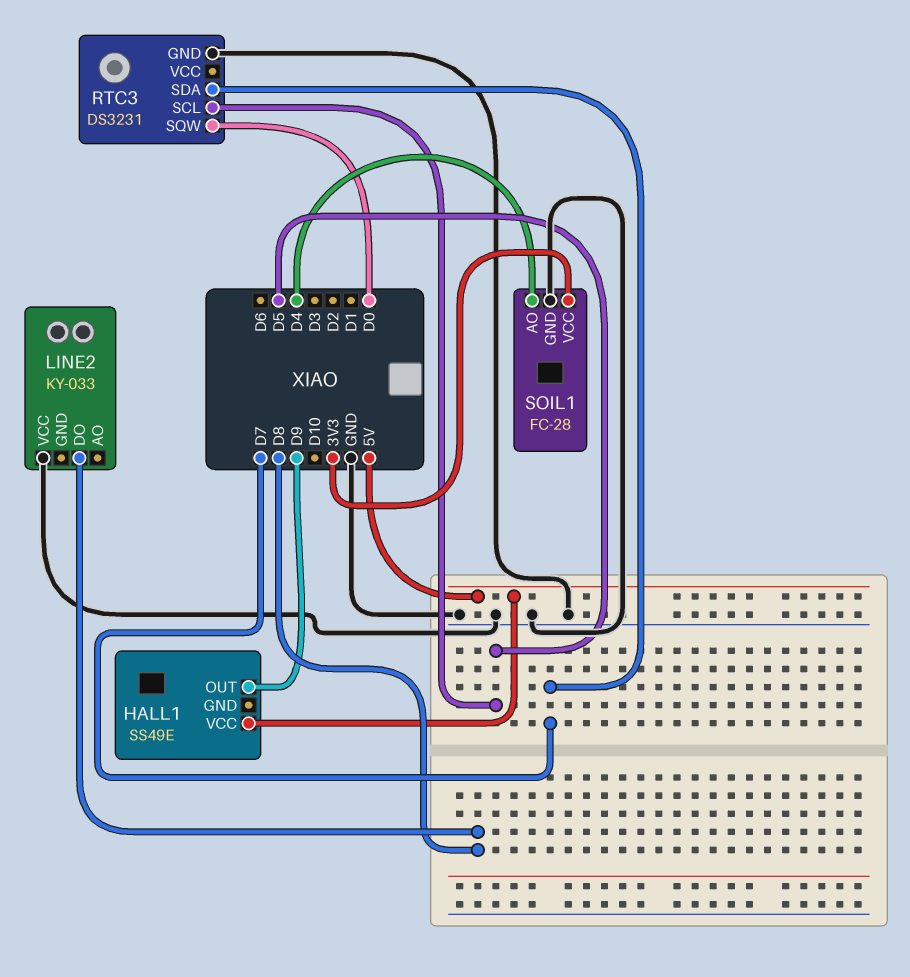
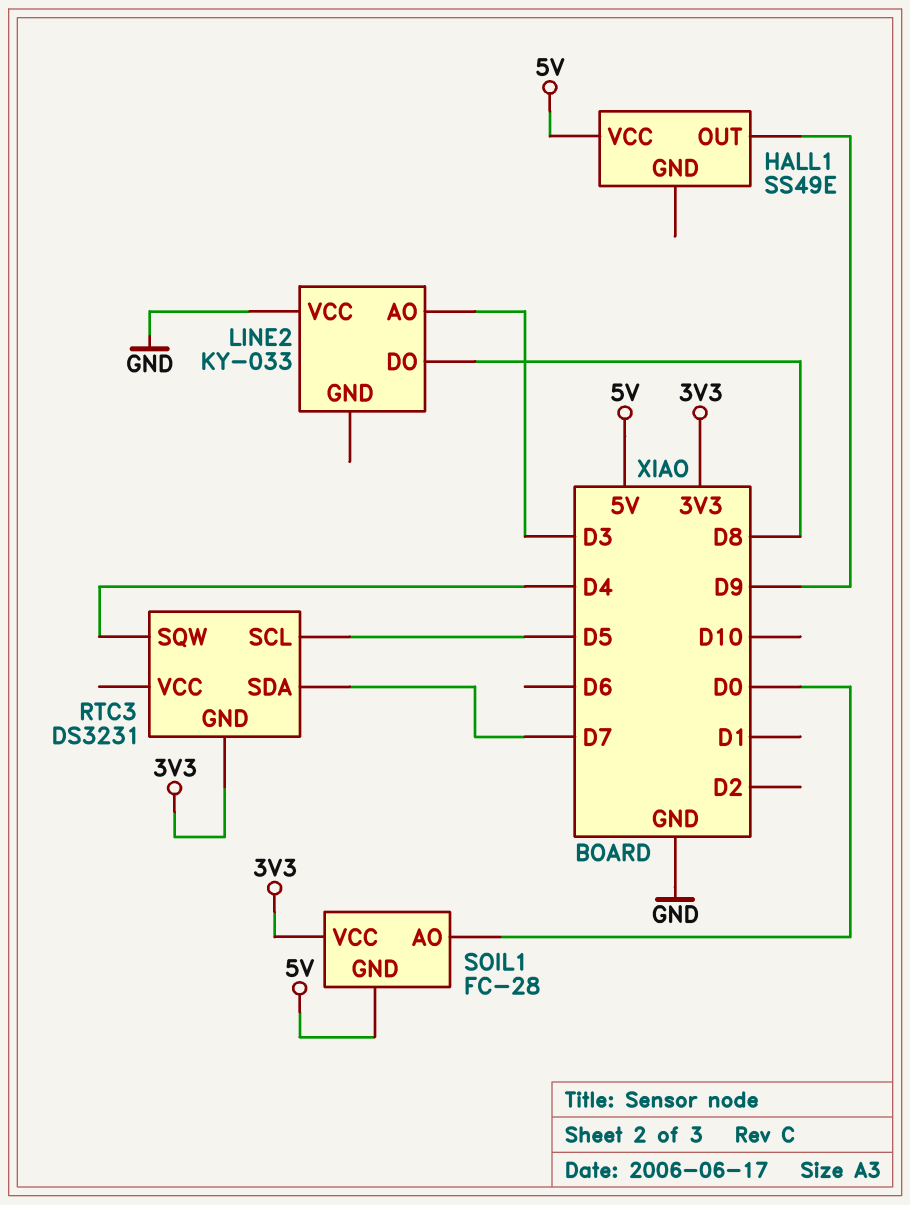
LINE2 pin AO: none -> D3
RTC3 pin GND: GND -> 3V3
RTC3 pin SQW: D0 -> D4
SOIL1 pin AO: D4 -> D0
SOIL1 pin GND: GND -> 5V

